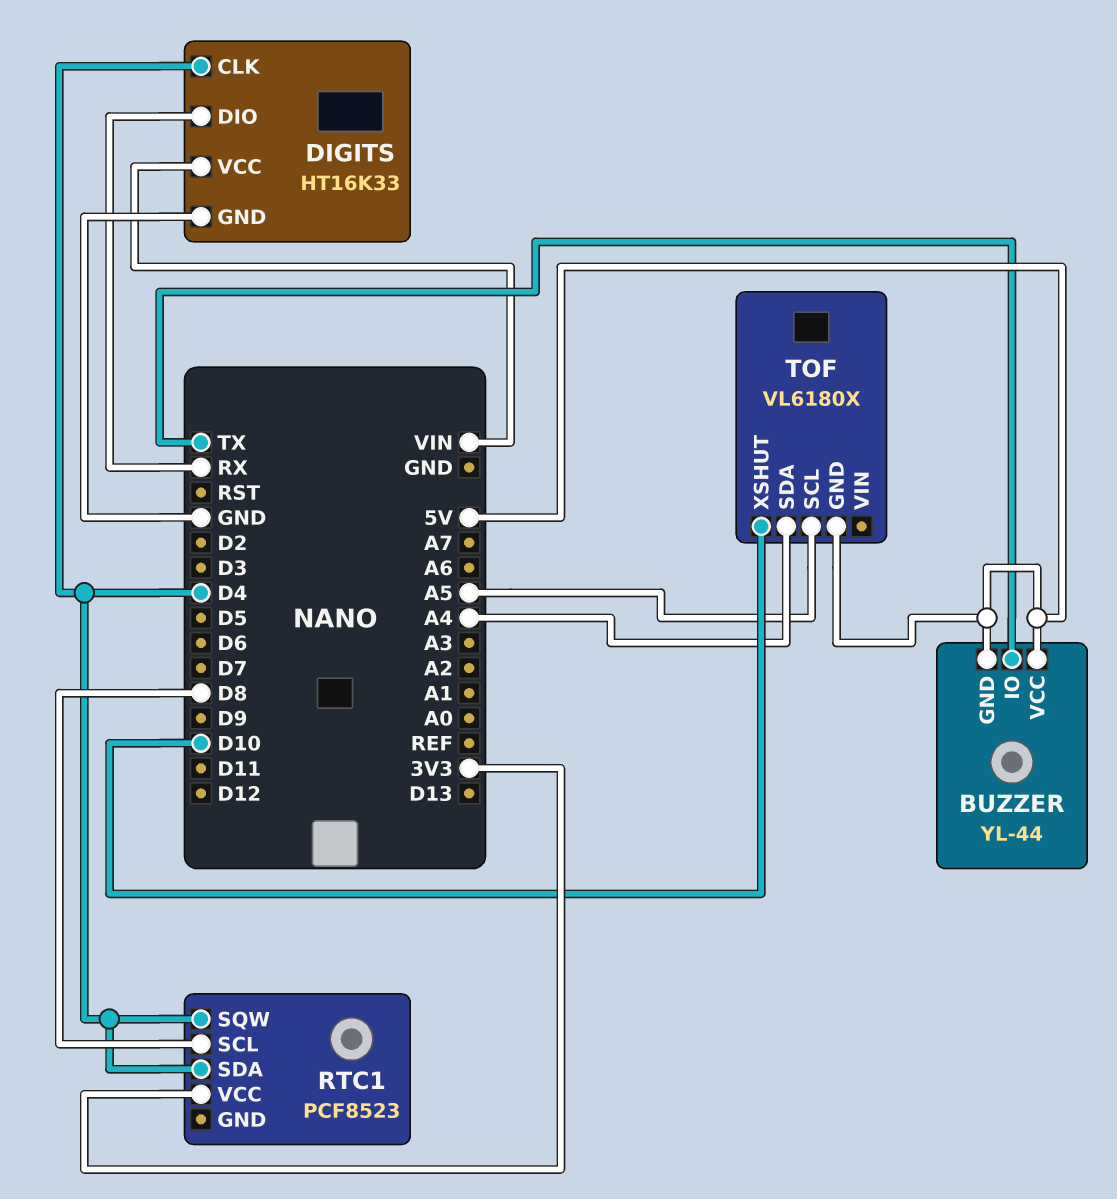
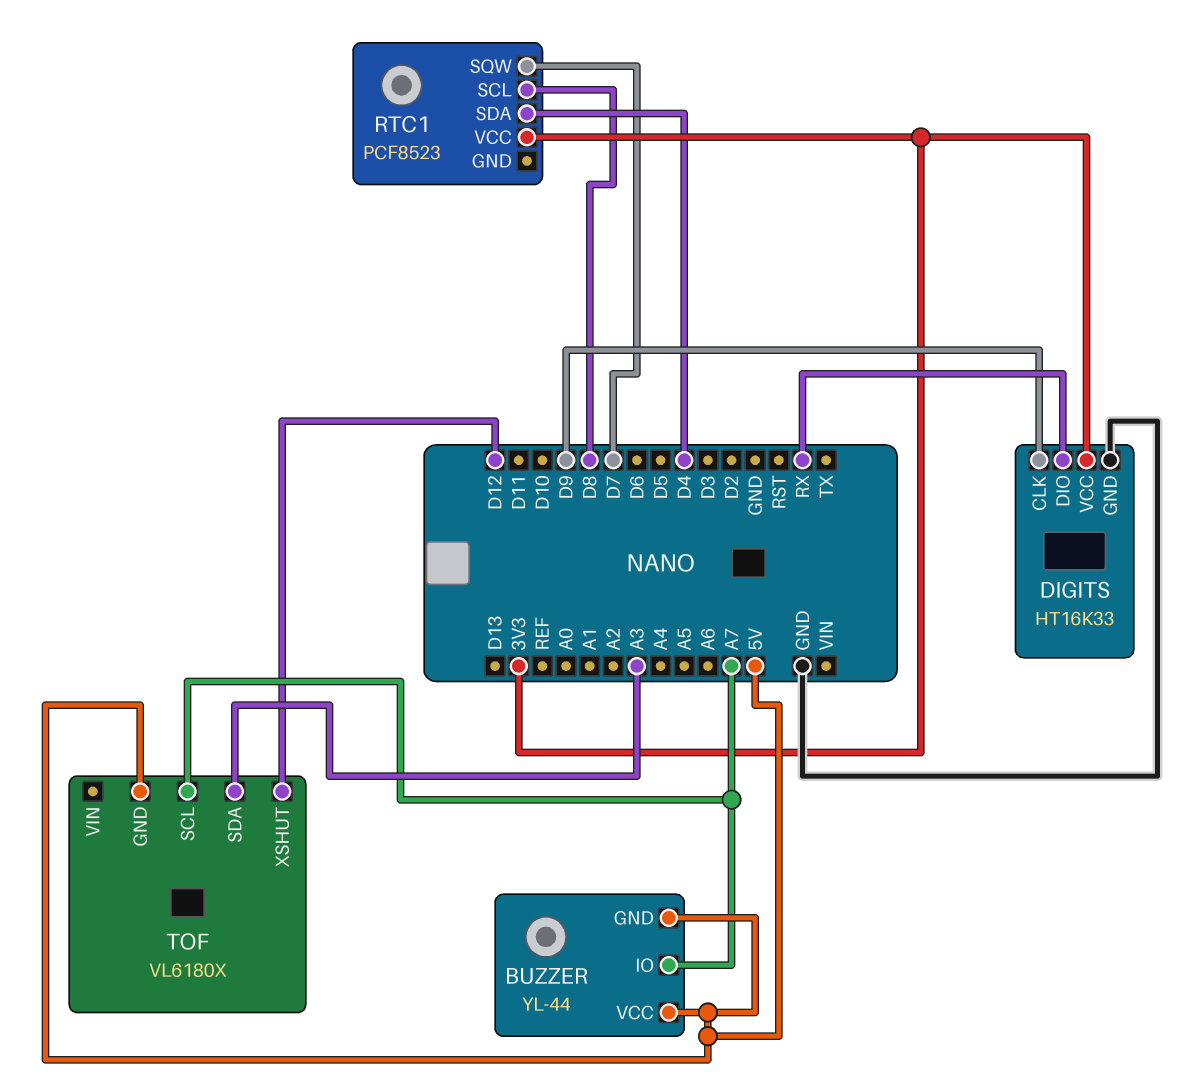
BUZZER pin IO: TX -> A7
DIGITS pin CLK: D4 -> D9
DIGITS pin VCC: VIN -> 3V3
RTC1 pin SQW: D4 -> D7
TOF pin SCL: A5 -> A7
TOF pin SDA: A4 -> A3
TOF pin XSHUT: D10 -> D12

